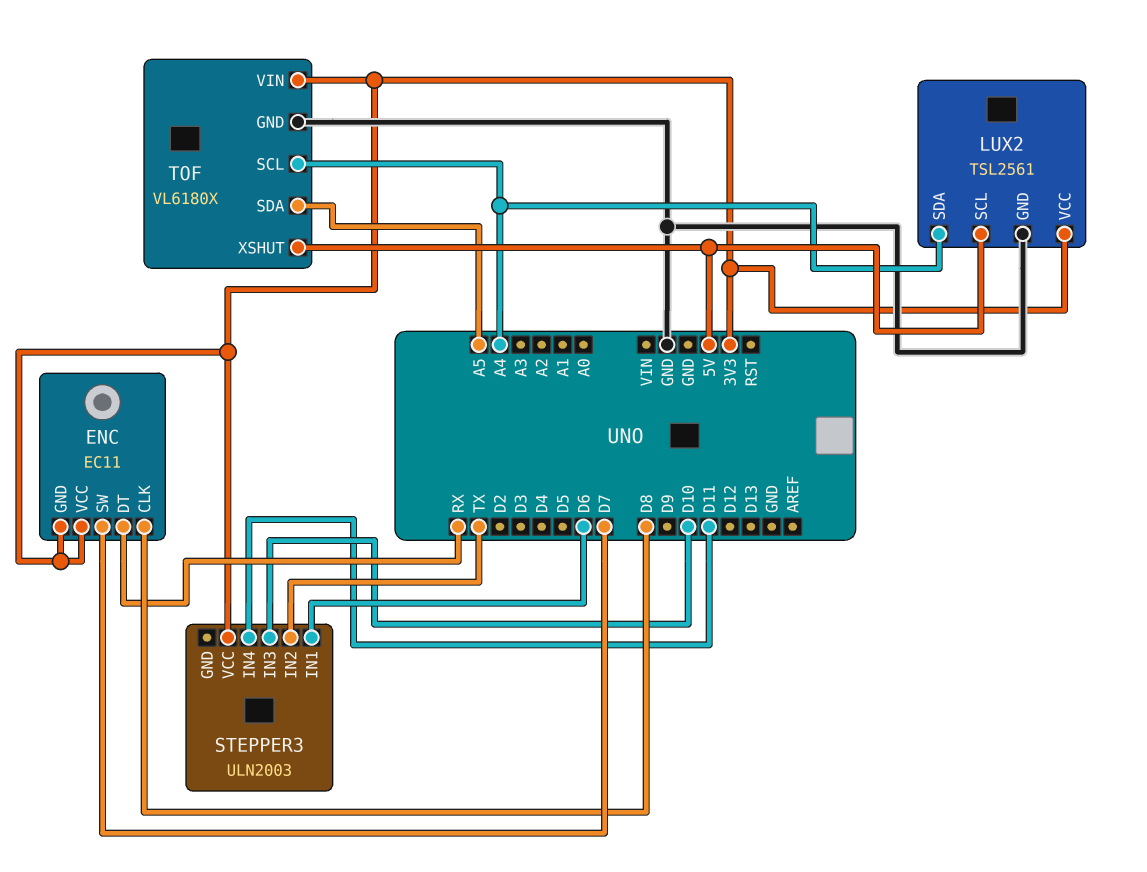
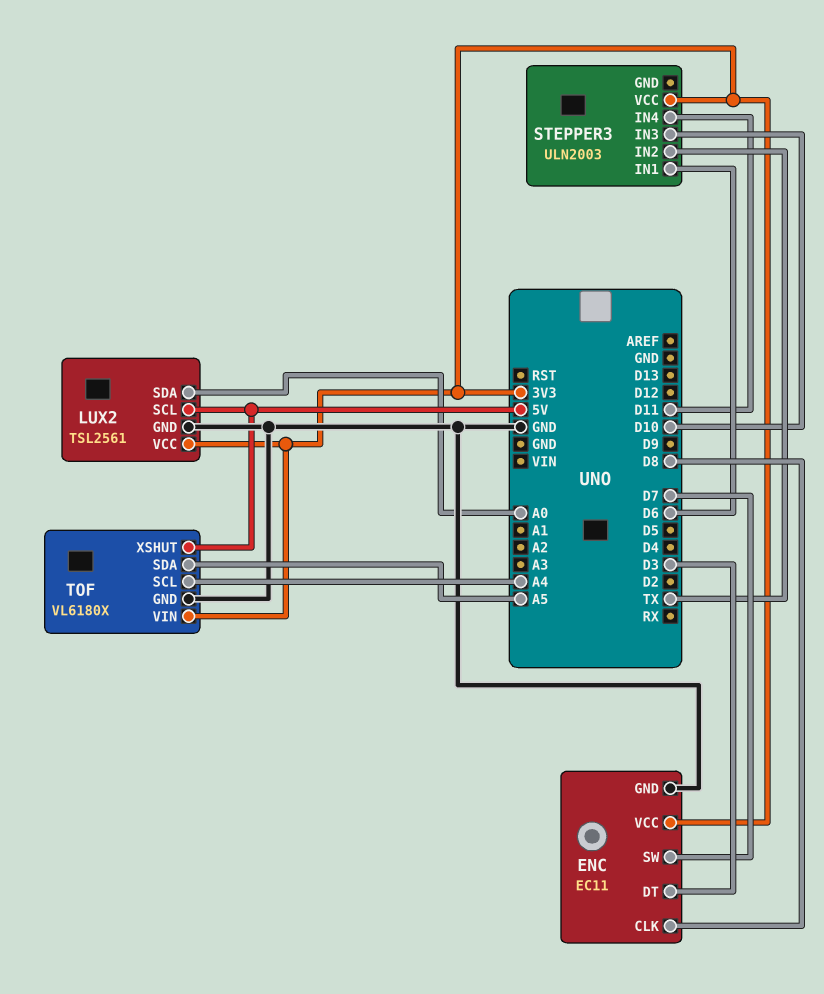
ENC pin DT: RX -> D3
ENC pin GND: 3V3 -> GND
LUX2 pin SDA: A4 -> A0

